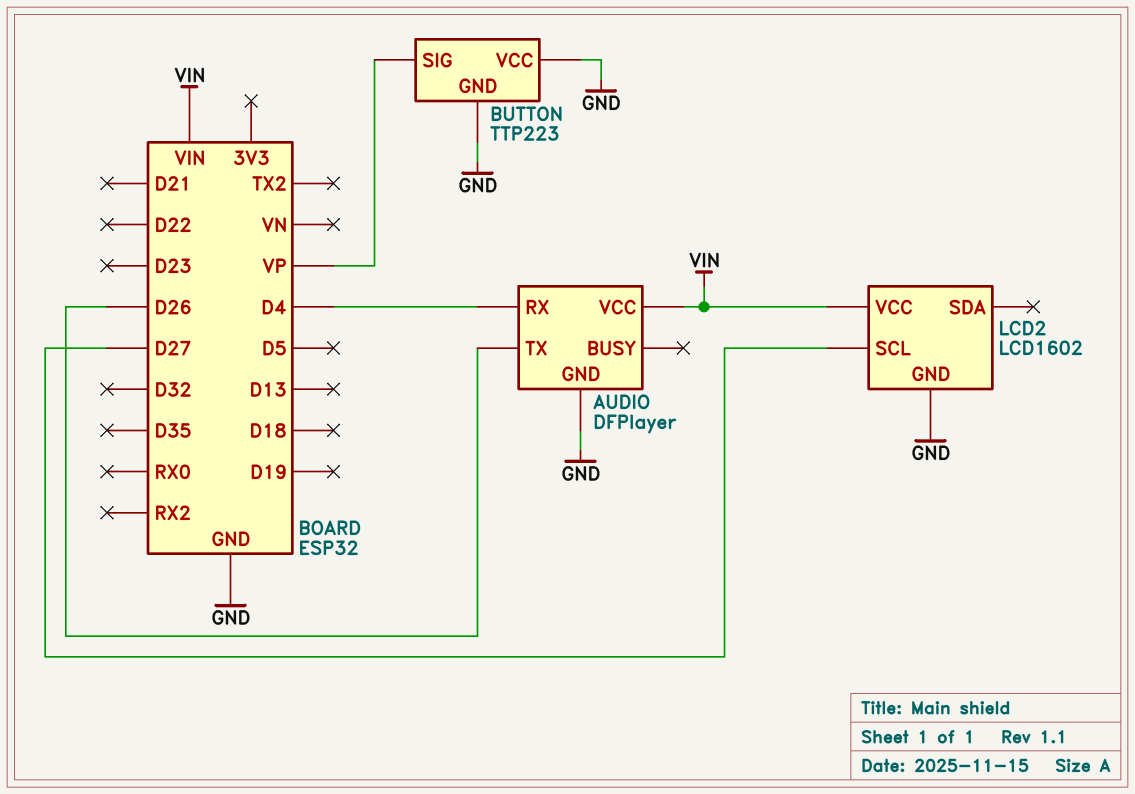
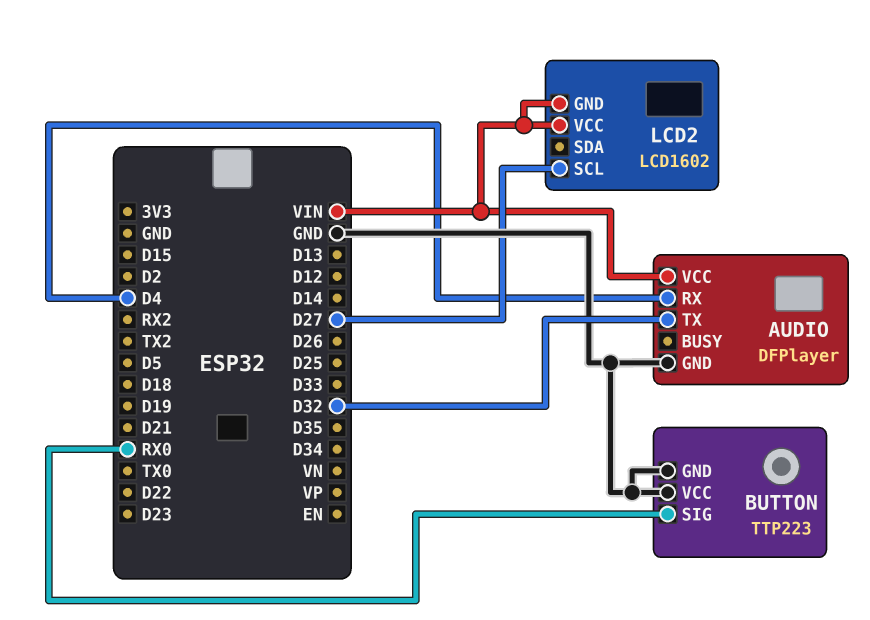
AUDIO pin TX: D26 -> D32
BUTTON pin SIG: VP -> RX0
LCD2 pin GND: GND -> VIN

